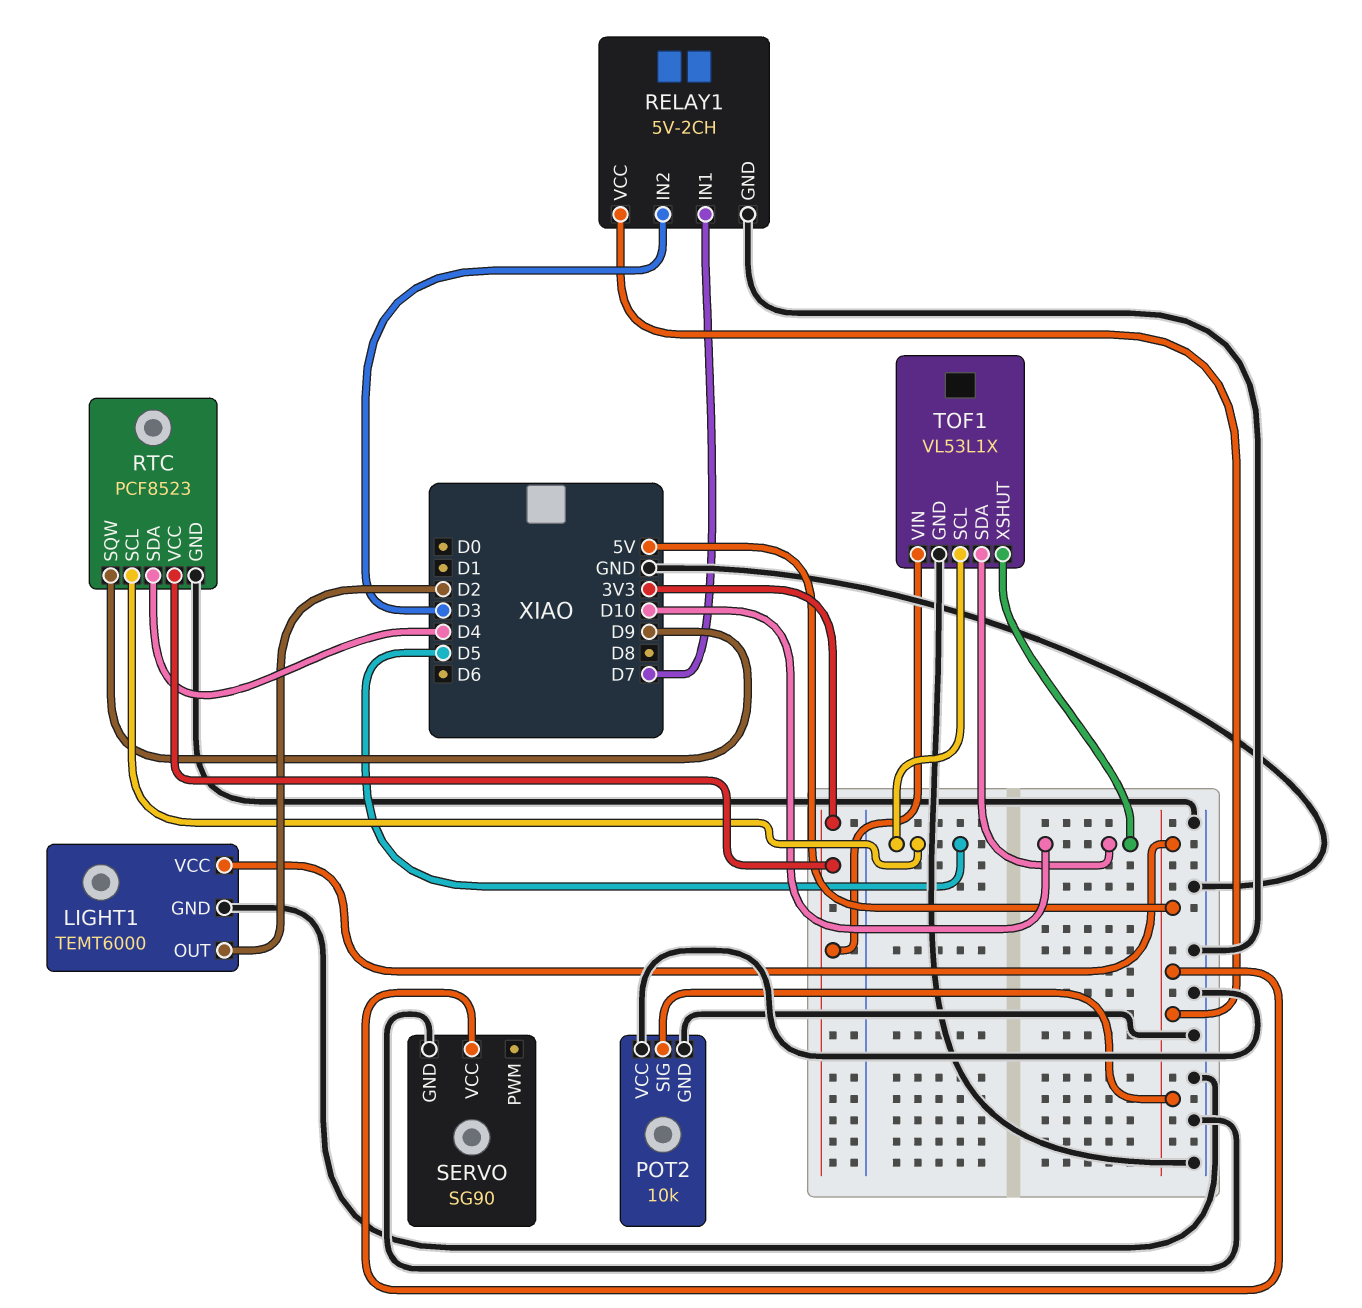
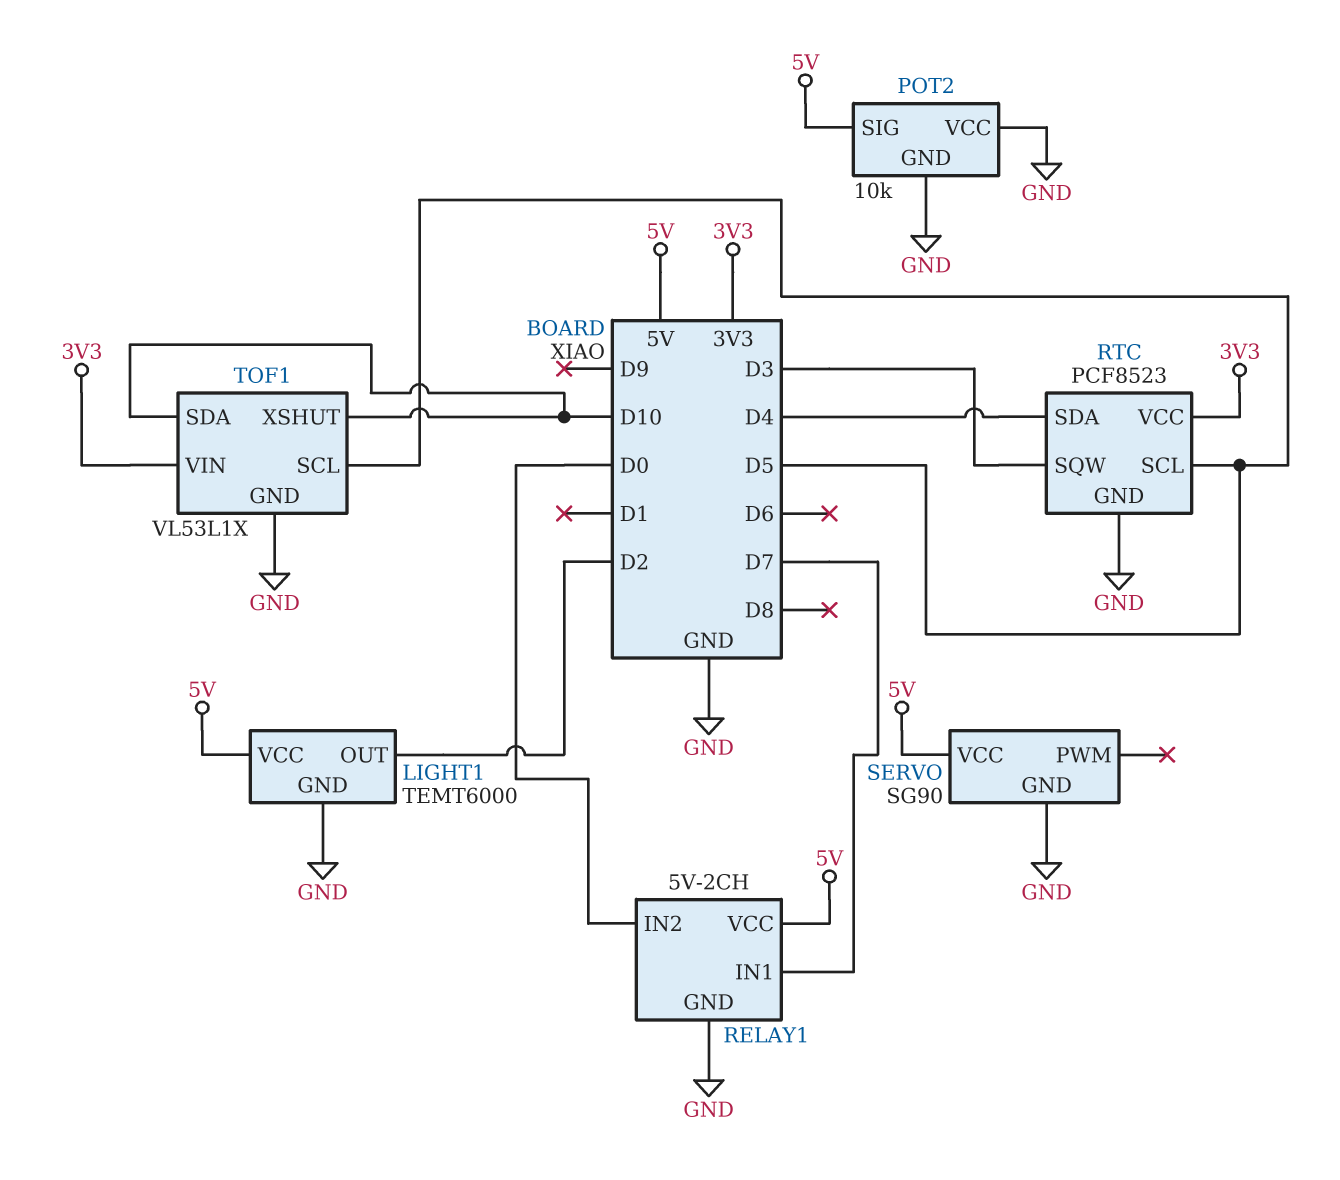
RELAY1 pin IN2: D3 -> D0
RTC pin SQW: D9 -> D3

